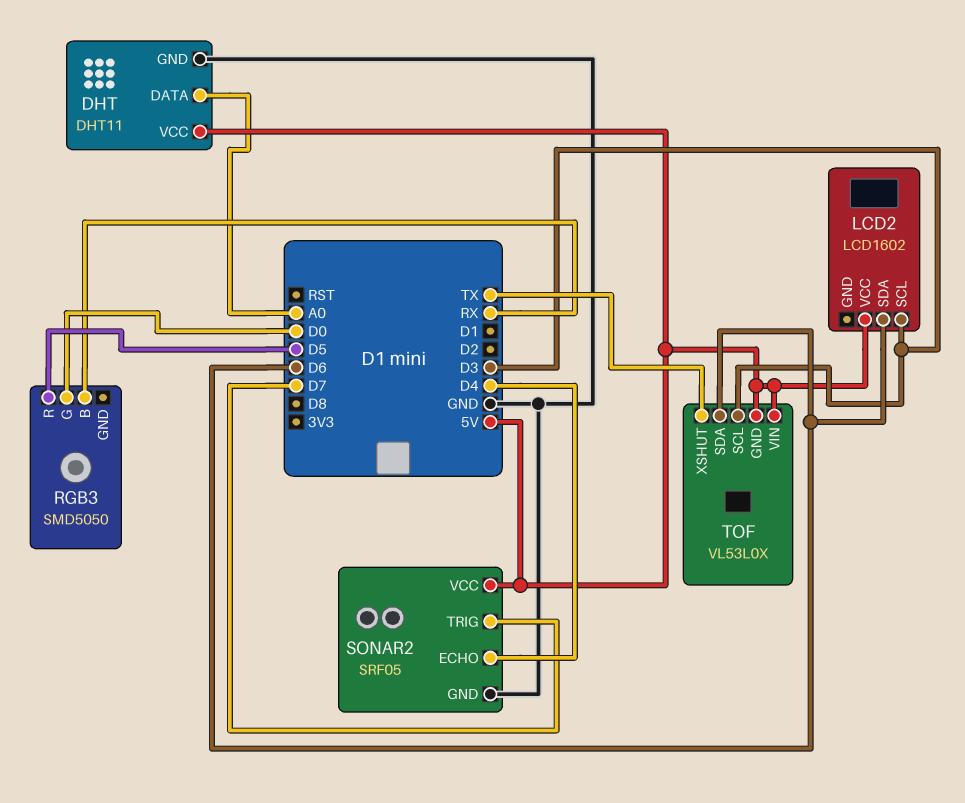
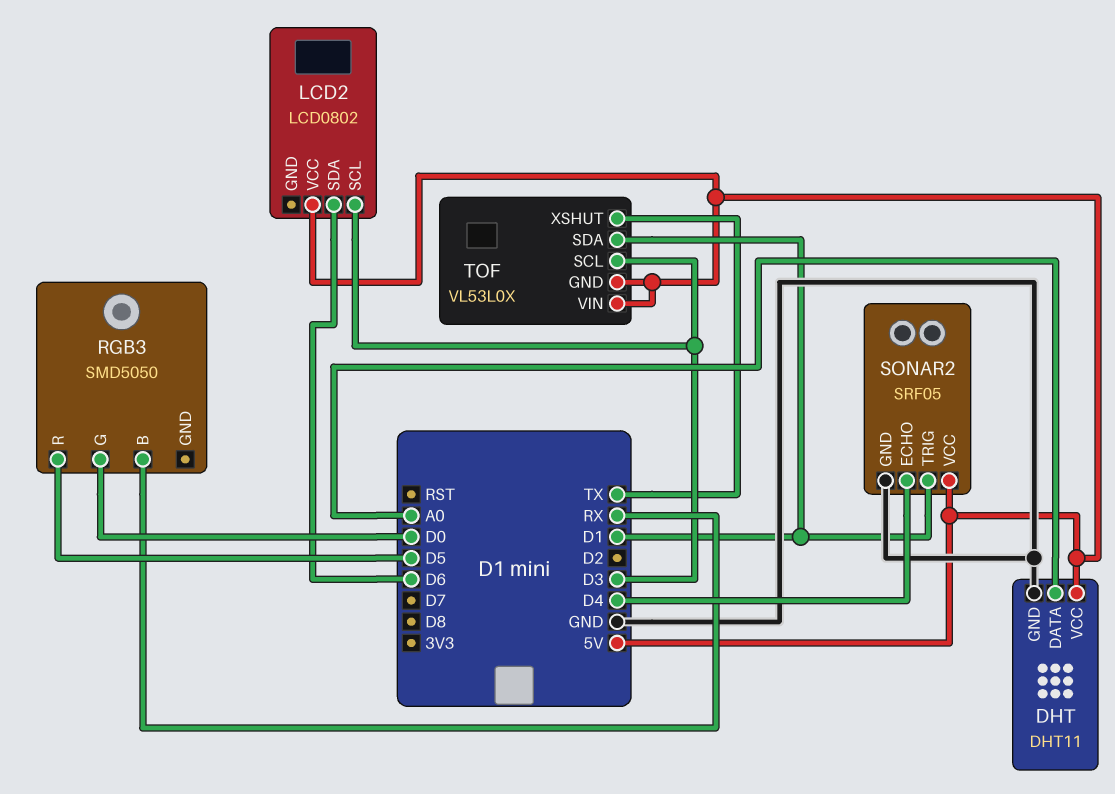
LCD2: LCD1602 -> LCD0802
SONAR2 pin TRIG: D7 -> D1
TOF pin SDA: D6 -> D1

